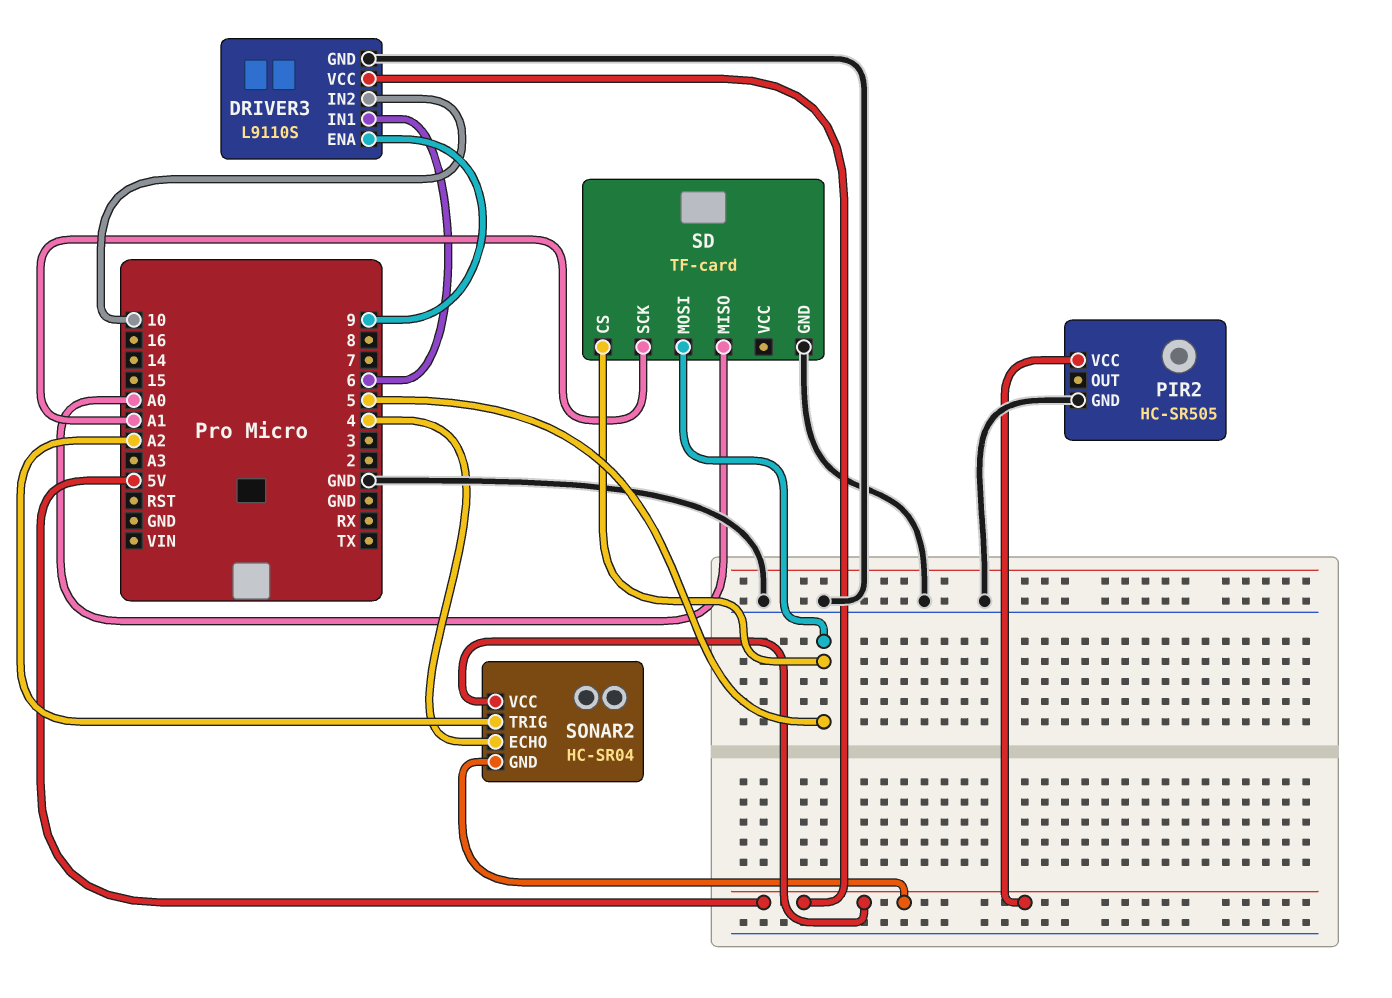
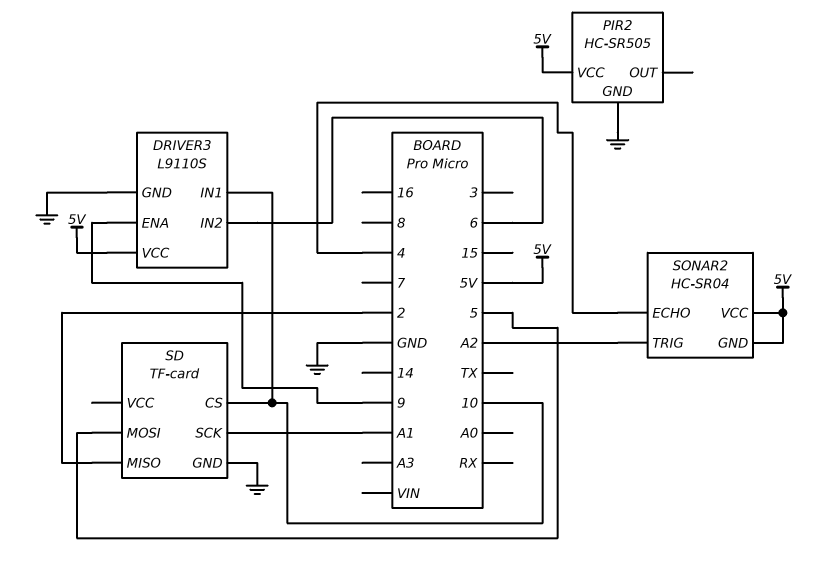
DRIVER3 pin IN1: 6 -> 10
DRIVER3 pin IN2: 10 -> 6
SD pin CS: 5 -> 10
SD pin MISO: A0 -> 2

